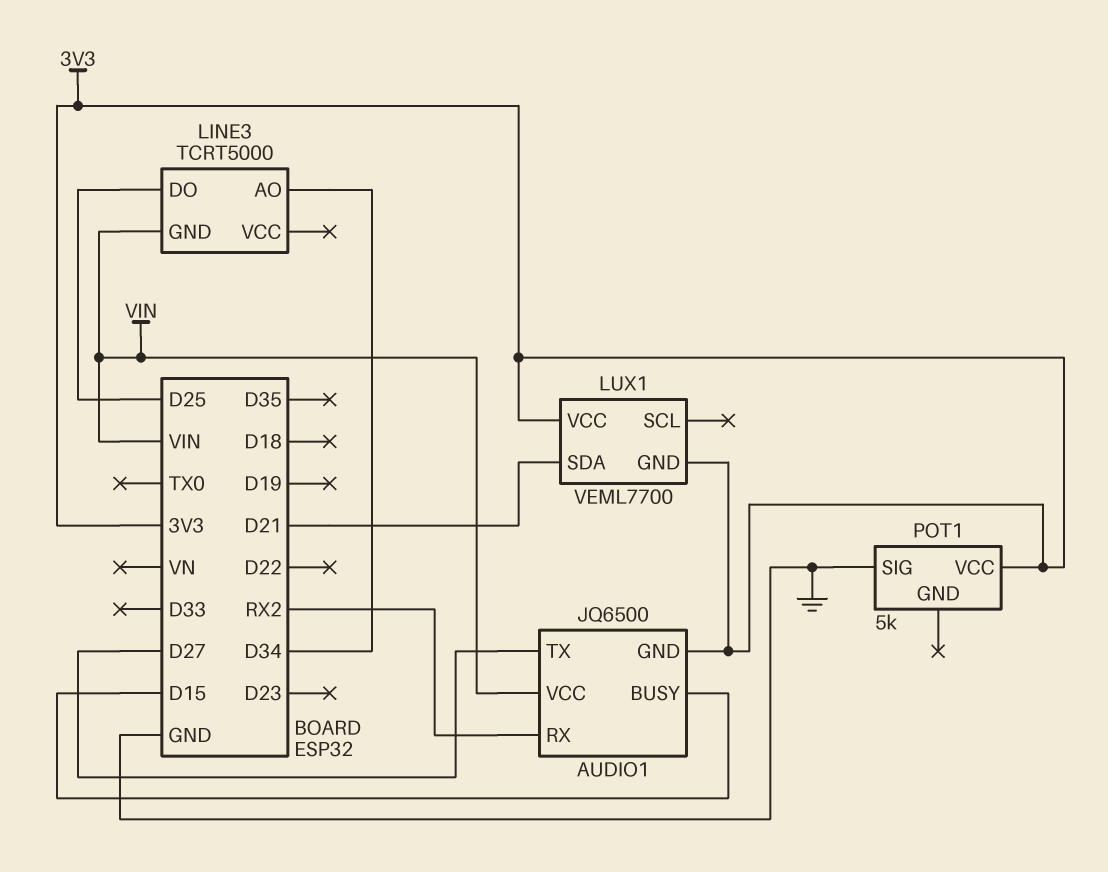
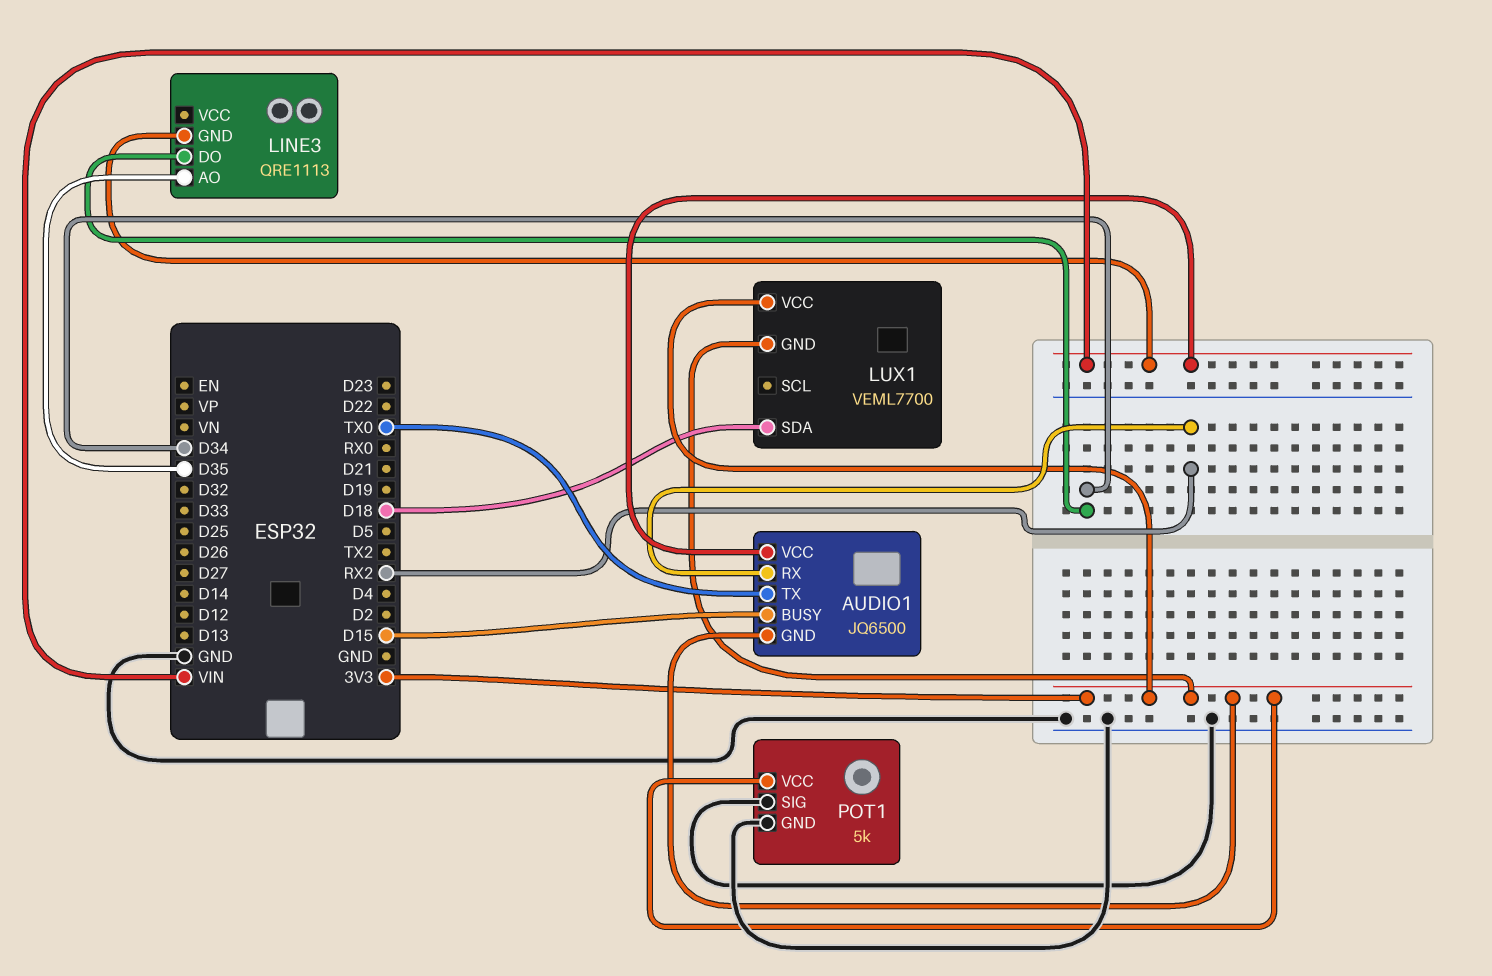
AUDIO1 pin TX: D27 -> TX0
LINE3: TCRT5000 -> QRE1113
LINE3 pin AO: D34 -> D35
LINE3 pin DO: D25 -> D34
LUX1 pin SDA: D21 -> D18
POT1 pin GND: none -> GND

